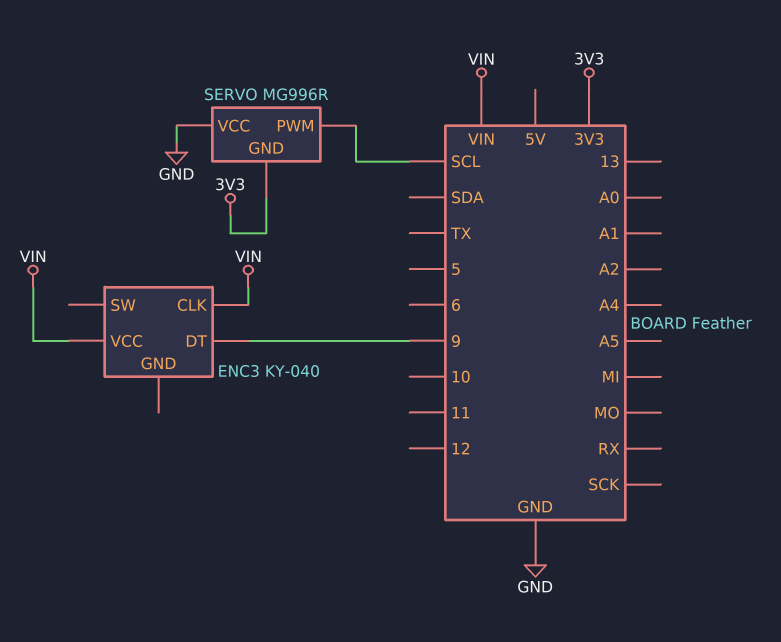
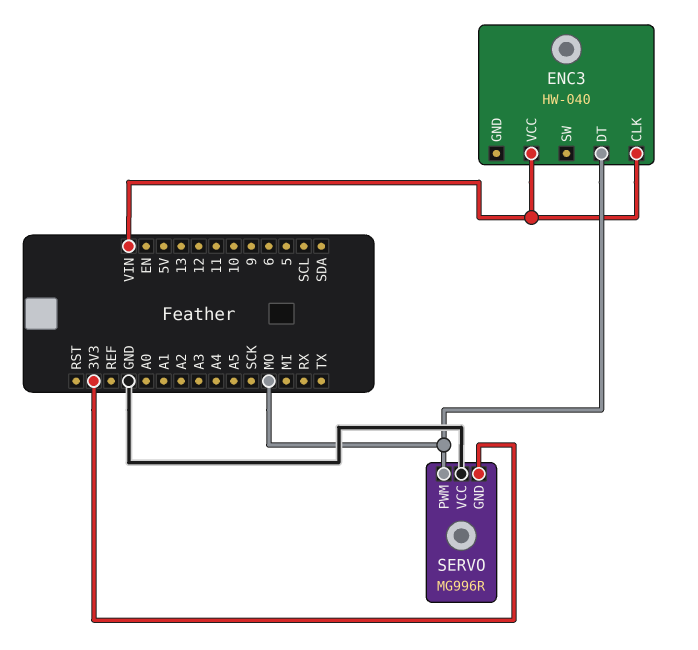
ENC3: KY-040 -> HW-040
ENC3 pin DT: 9 -> MO
SERVO pin PWM: SCL -> MO

